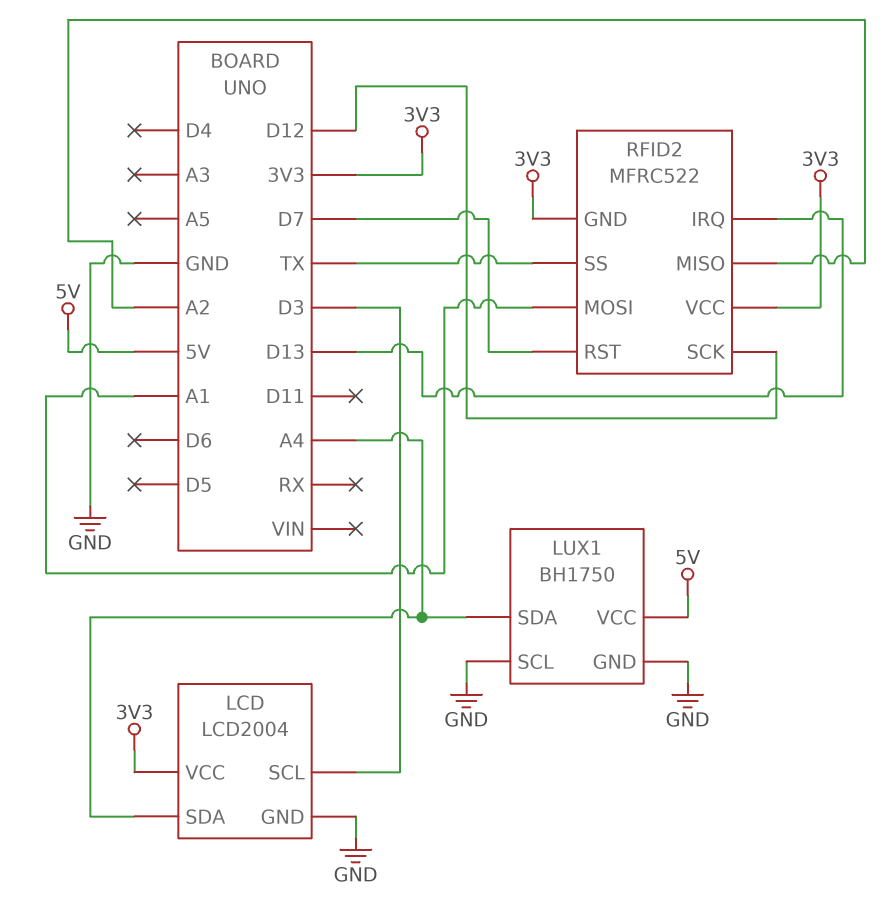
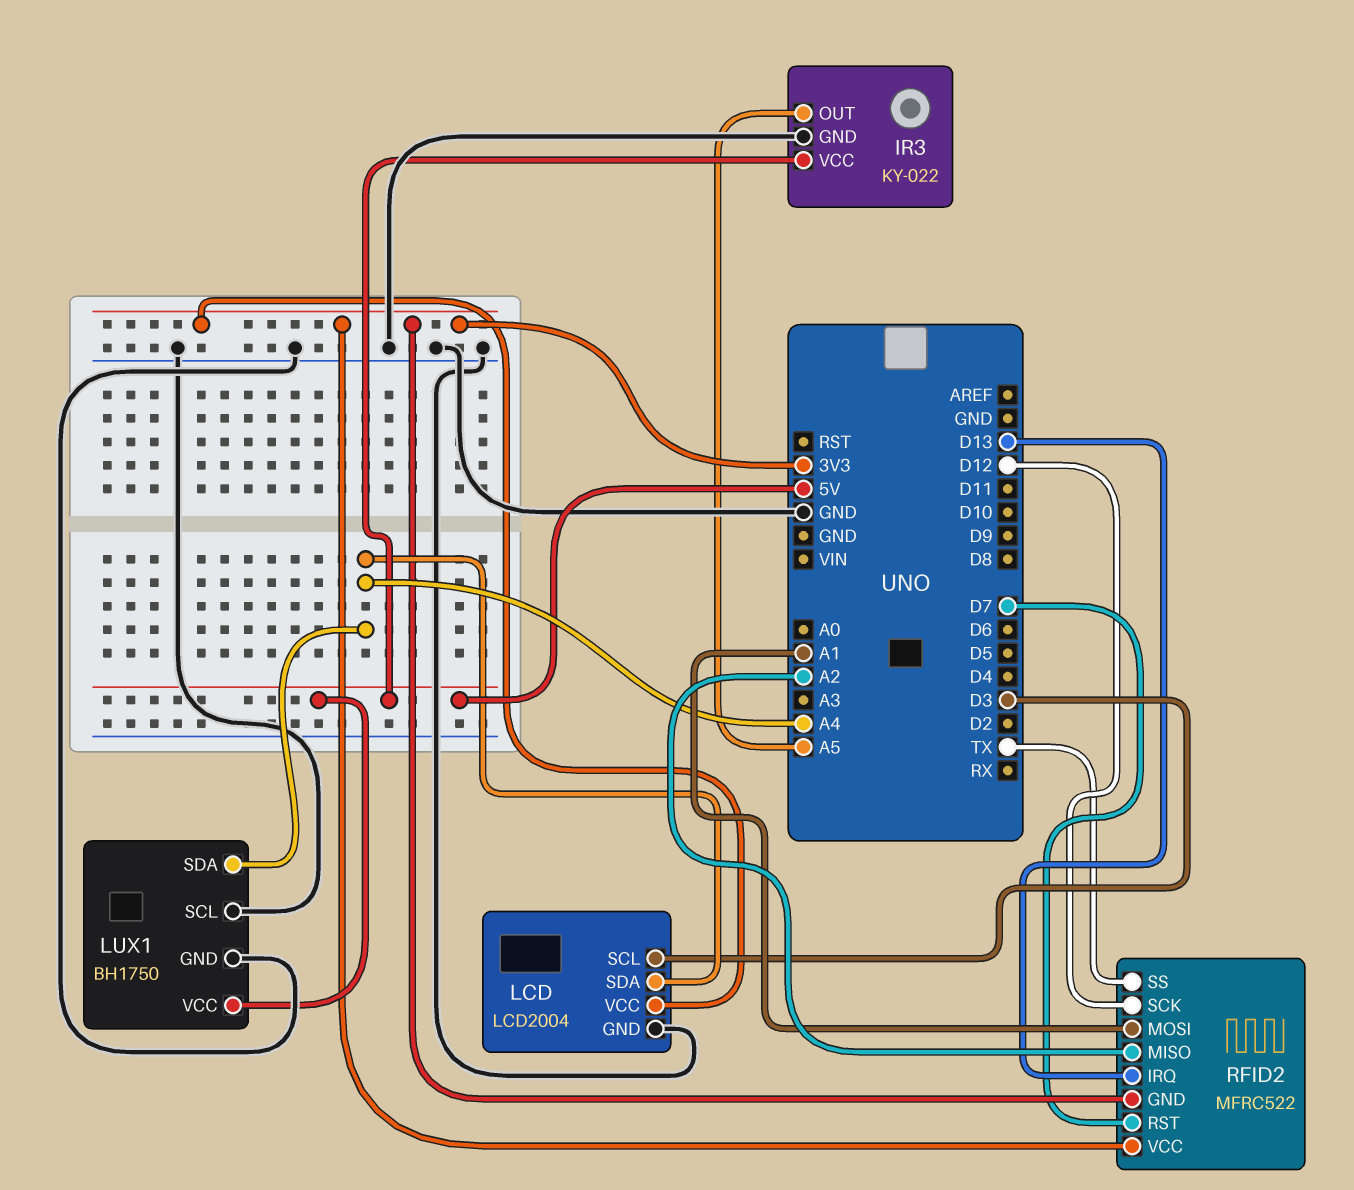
IR3: none -> KY-022
IR3 pin GND: none -> GND
IR3 pin OUT: none -> A5
IR3 pin VCC: none -> 5V

